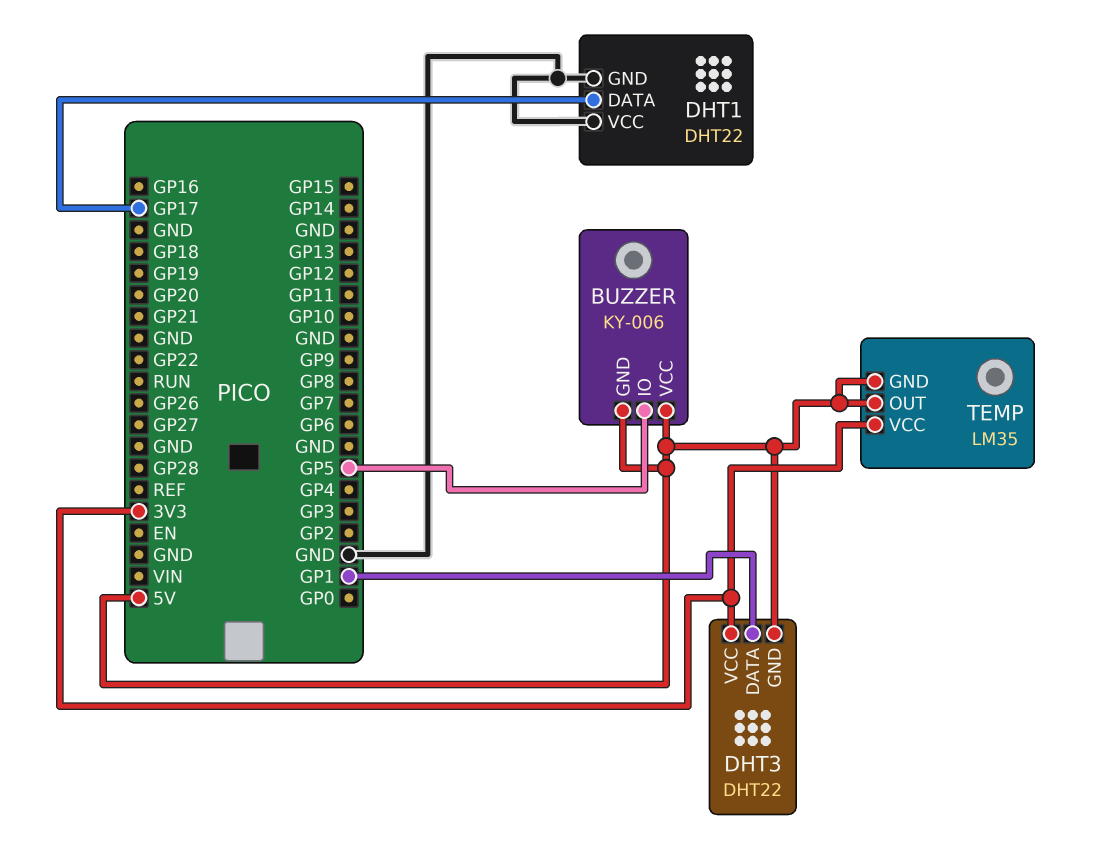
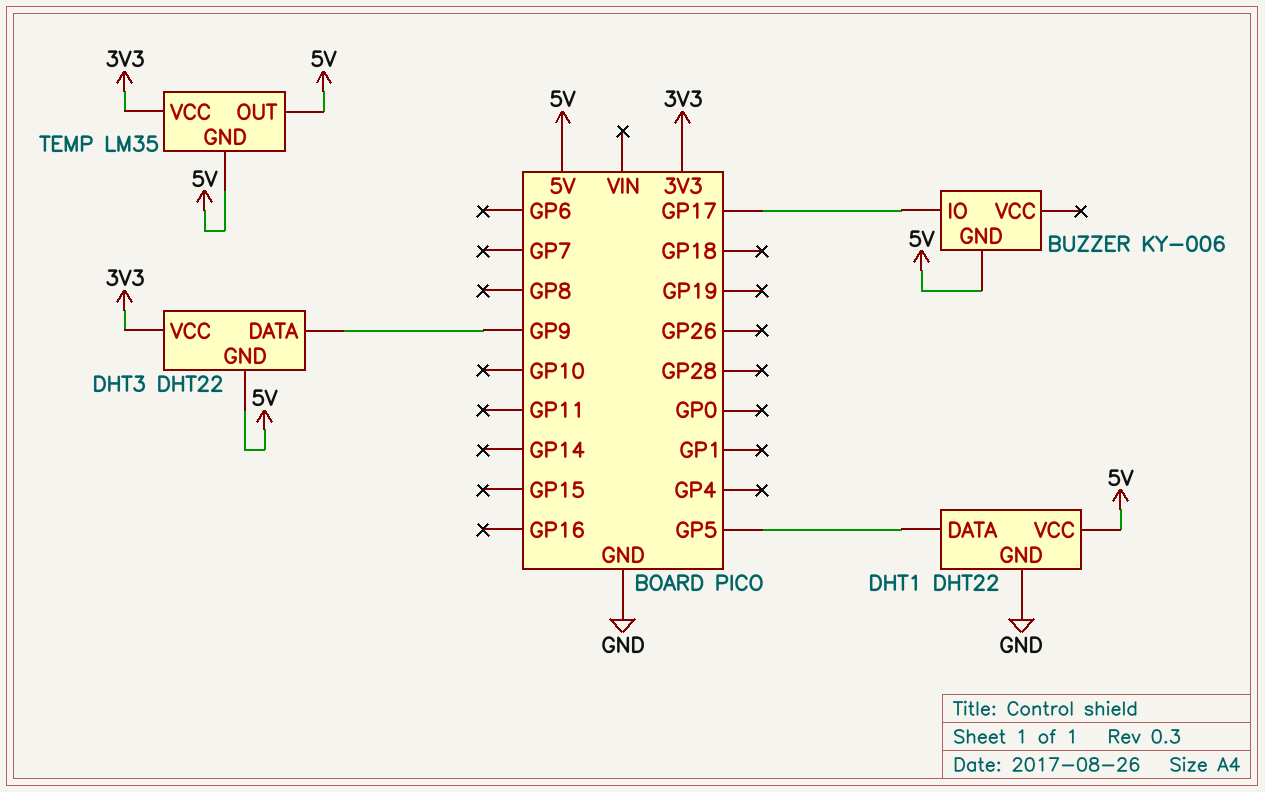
BUZZER pin IO: GP5 -> GP17
BUZZER pin VCC: 5V -> none
DHT1 pin DATA: GP17 -> GP5
DHT1 pin VCC: GND -> 5V
DHT3 pin DATA: GP1 -> GP9

